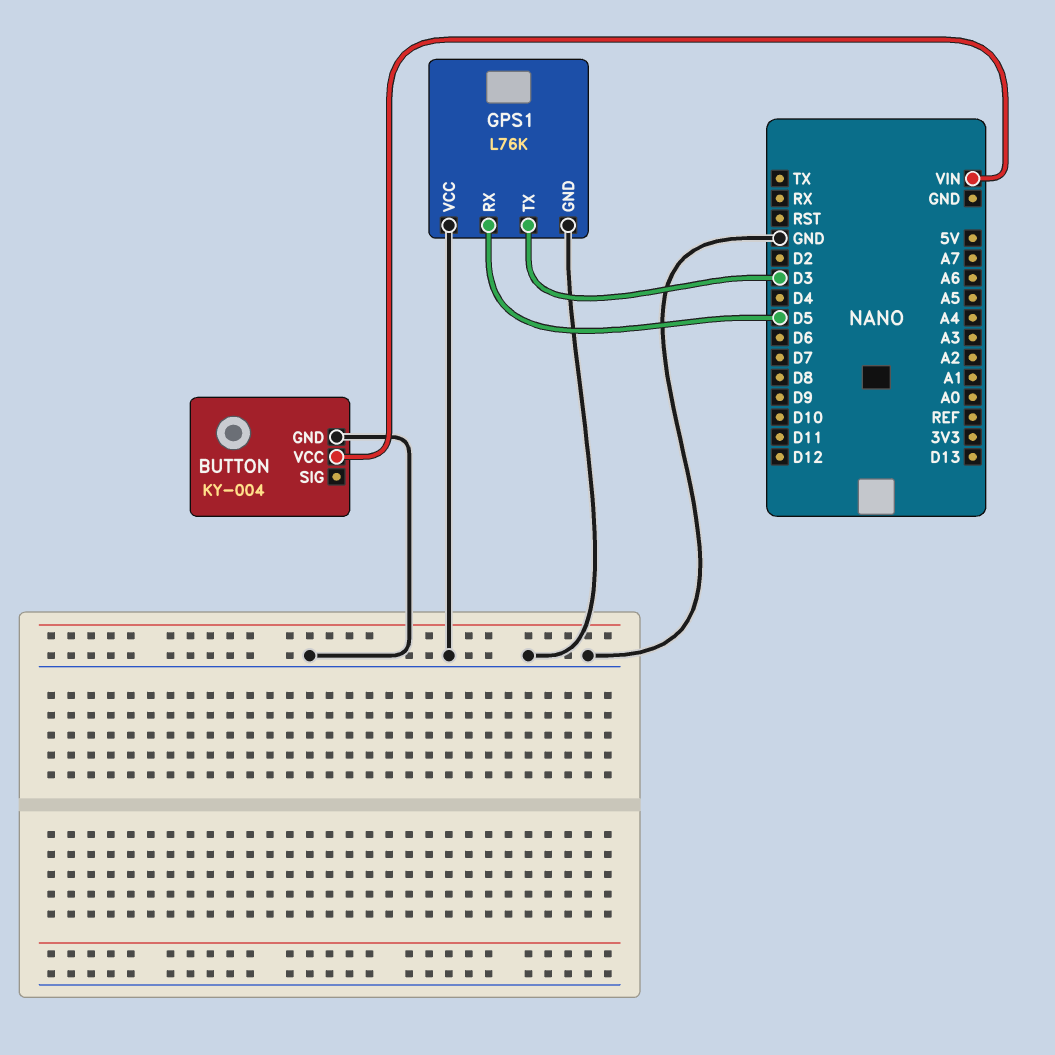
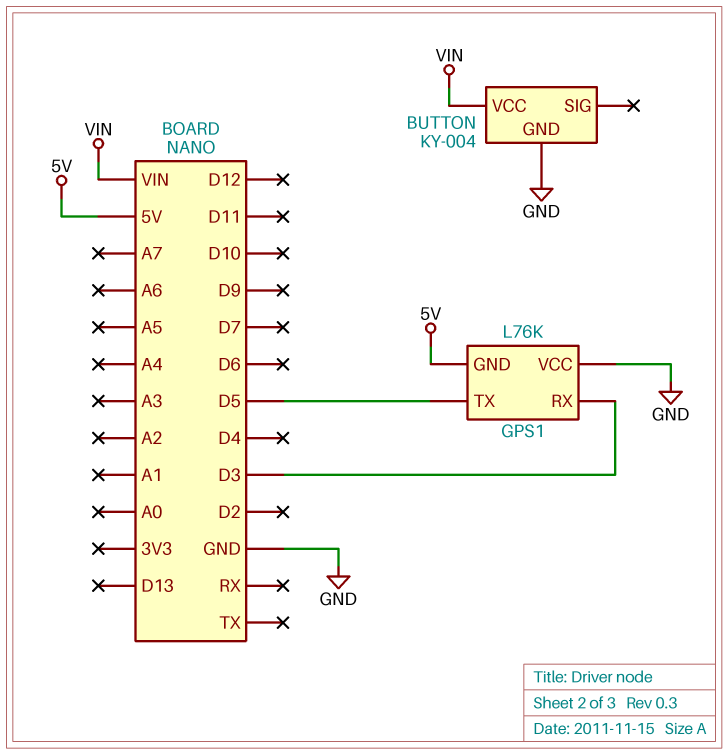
GPS1 pin GND: GND -> 5V
GPS1 pin RX: D5 -> D3
GPS1 pin TX: D3 -> D5

